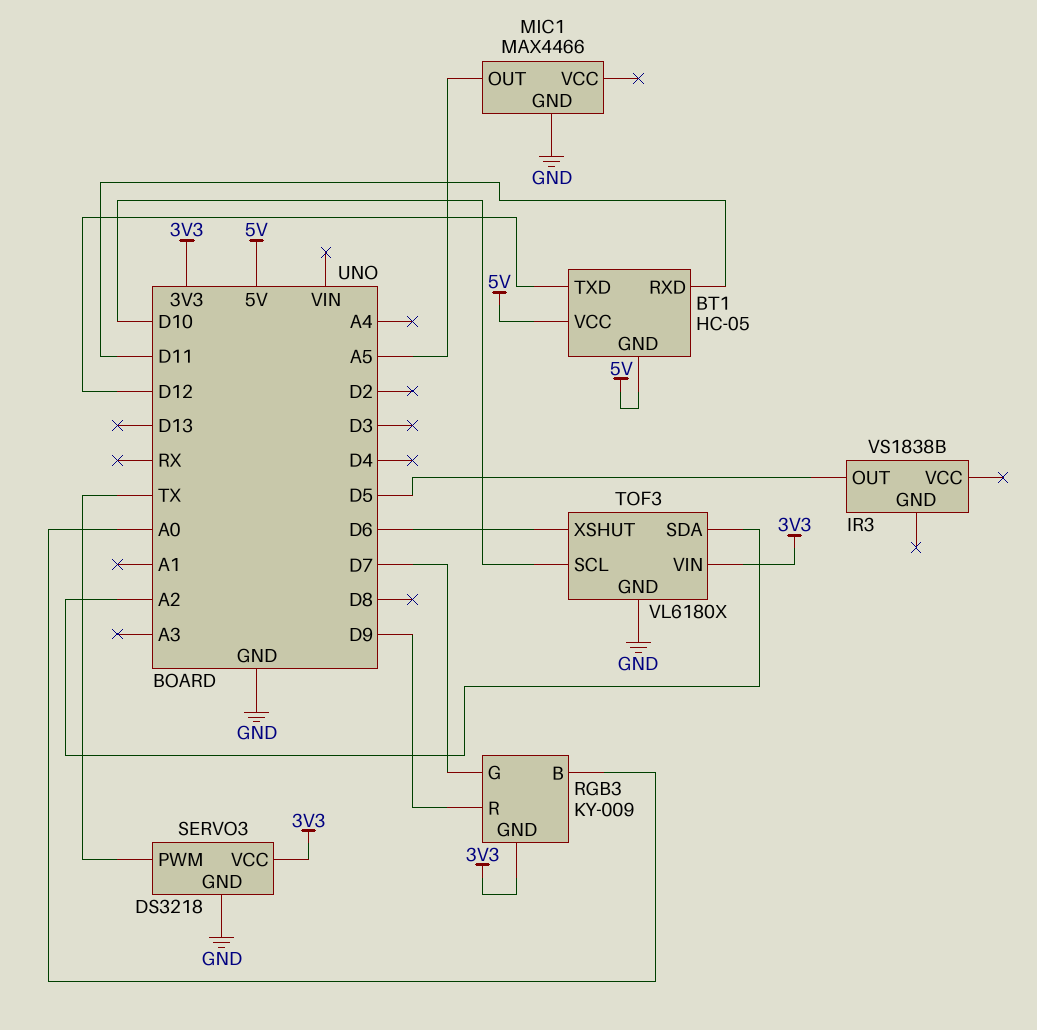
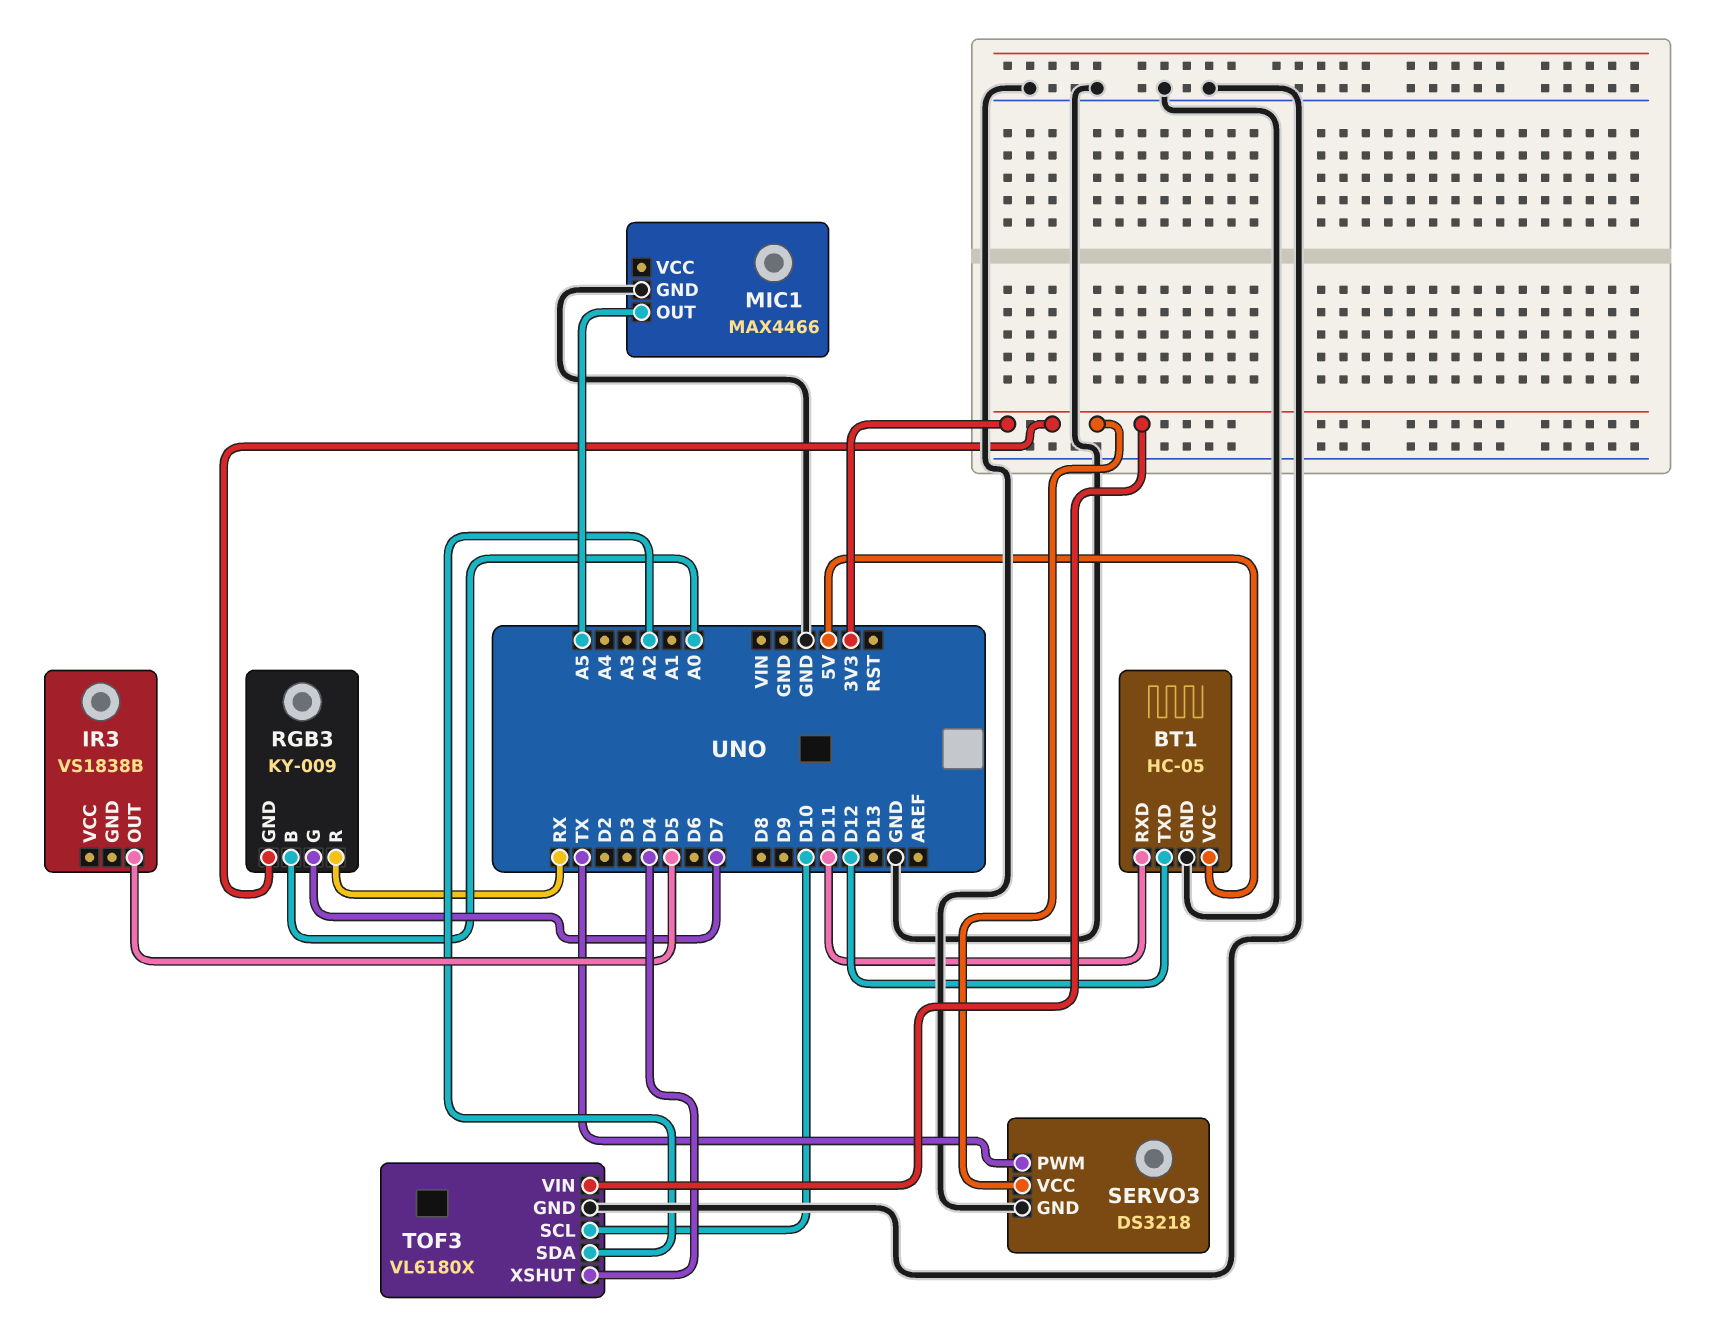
BT1 pin GND: 5V -> GND
RGB3 pin R: D9 -> RX
TOF3 pin XSHUT: D6 -> D4

